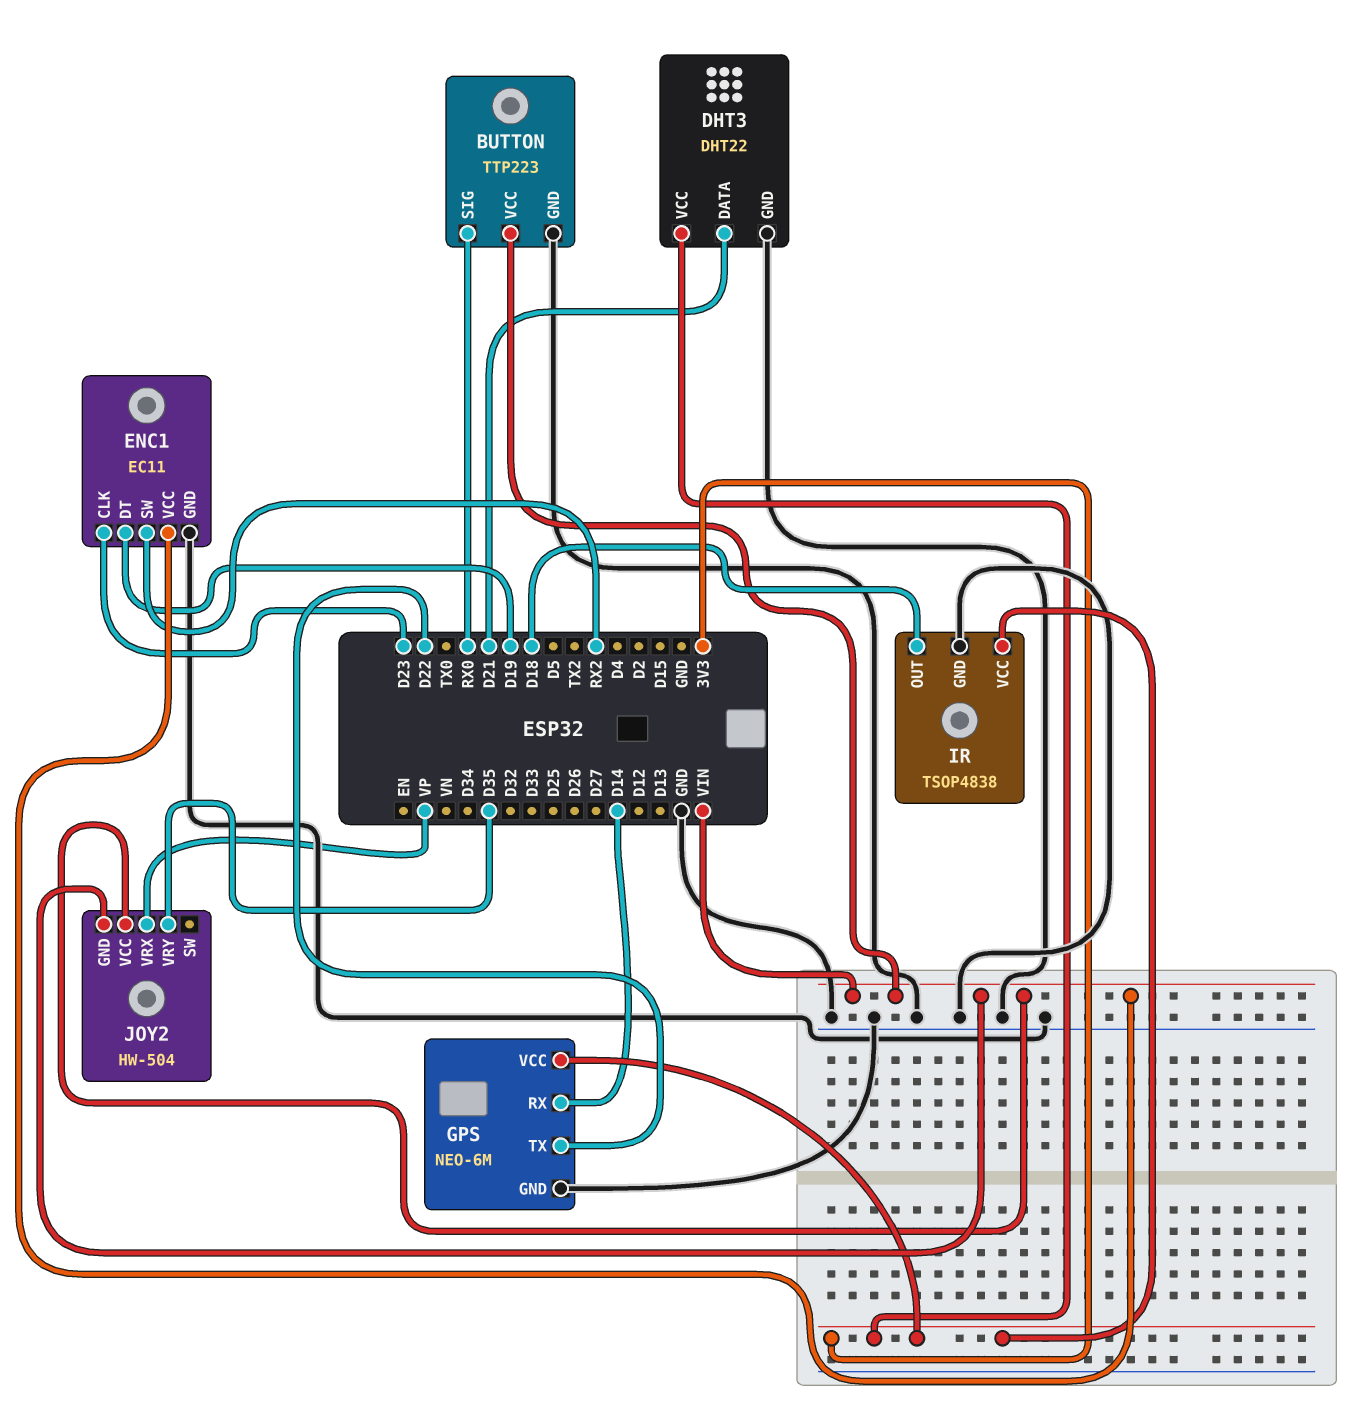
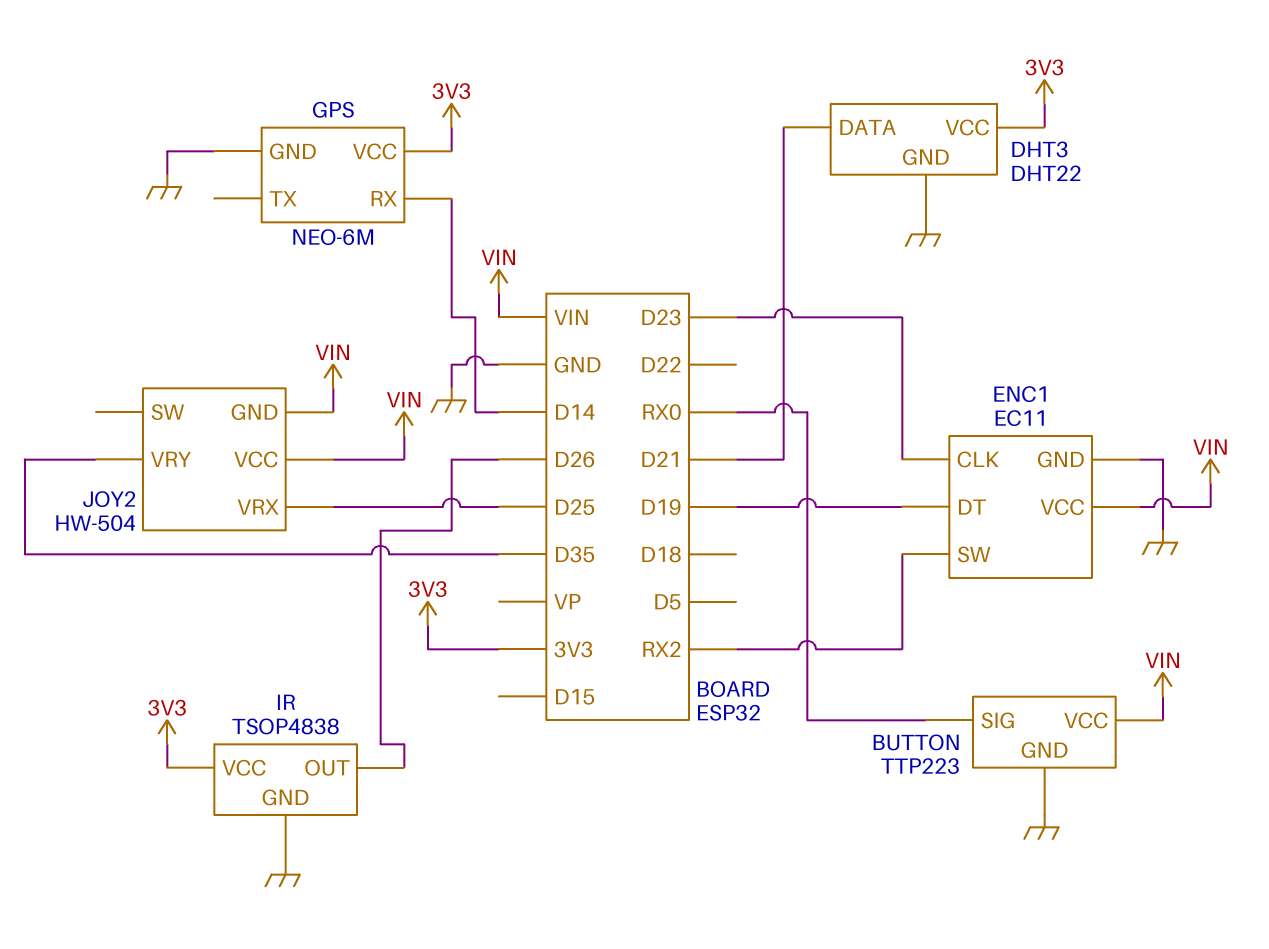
GPS pin TX: D22 -> none
IR pin OUT: D18 -> D26
JOY2 pin VRX: VP -> D25

